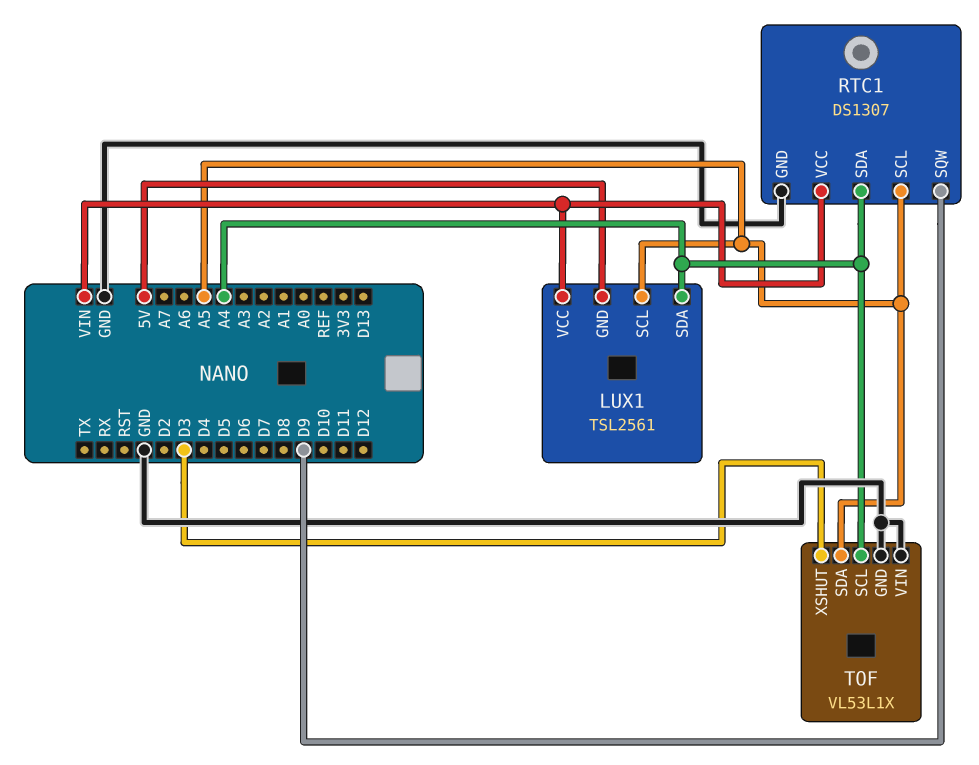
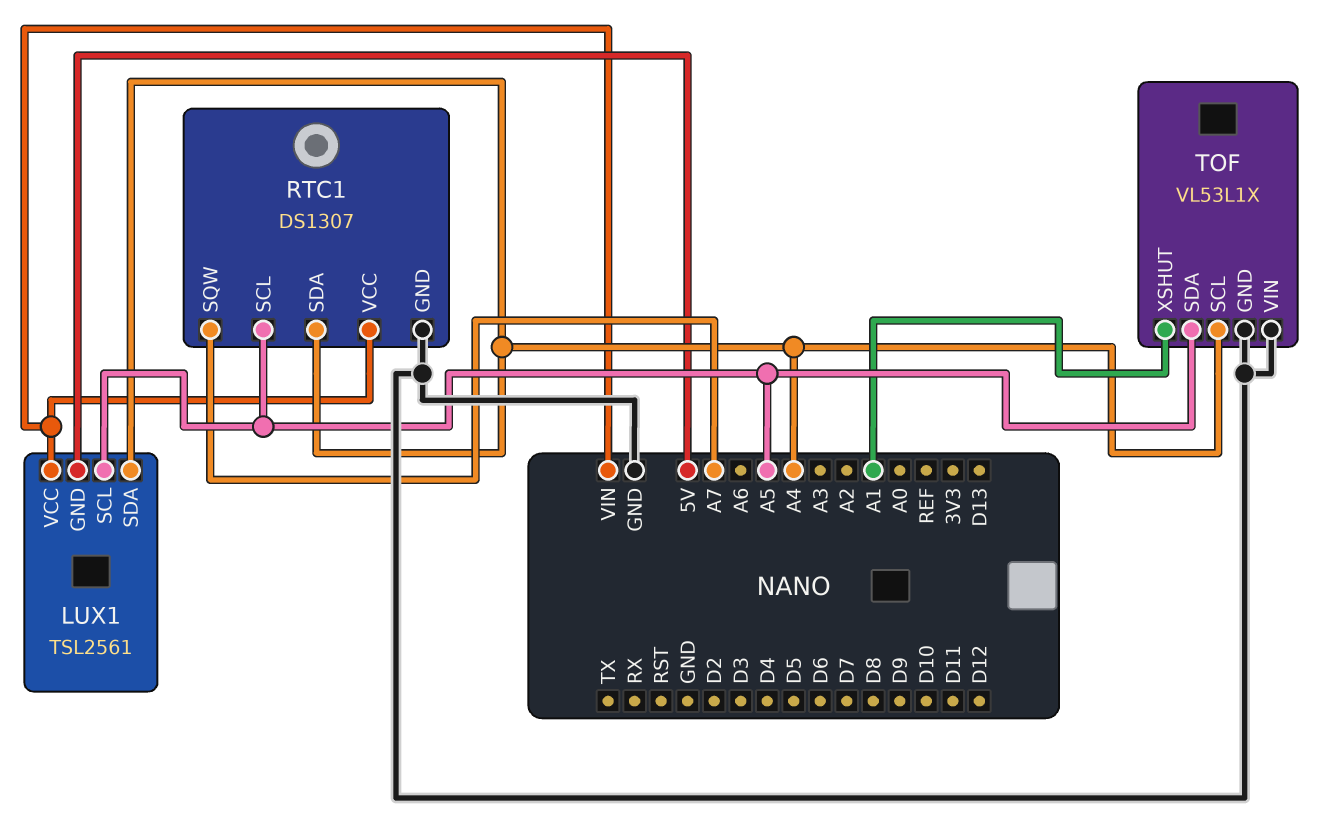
RTC1 pin SQW: D9 -> A7
TOF pin XSHUT: D3 -> A1

